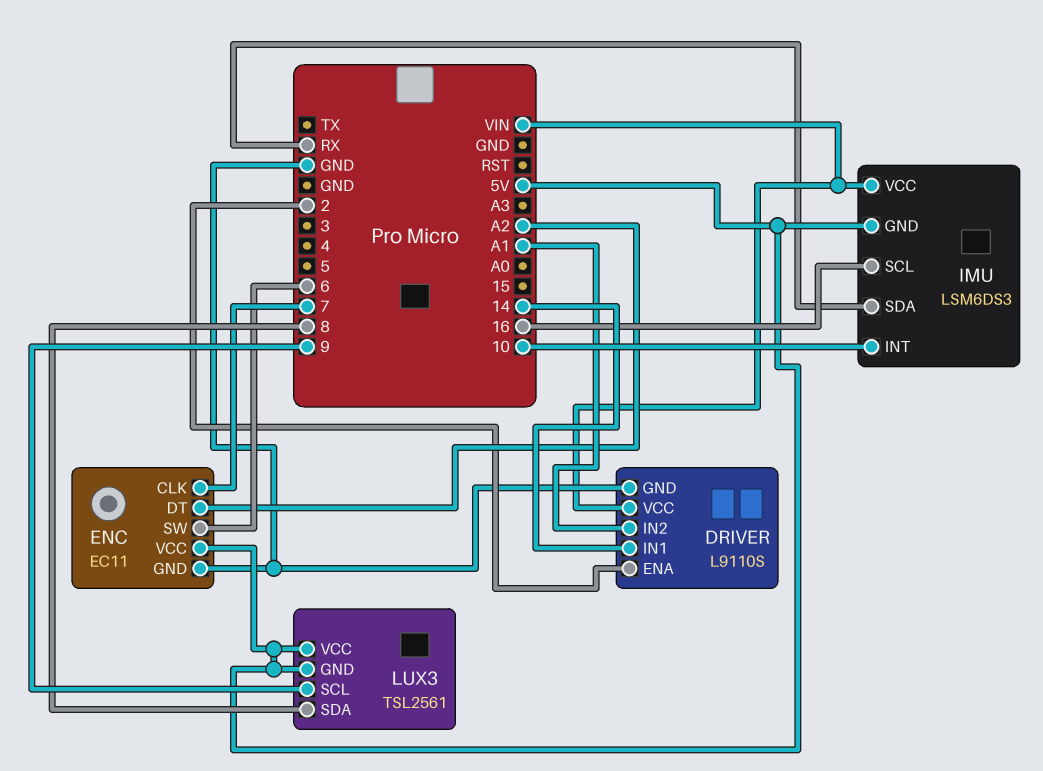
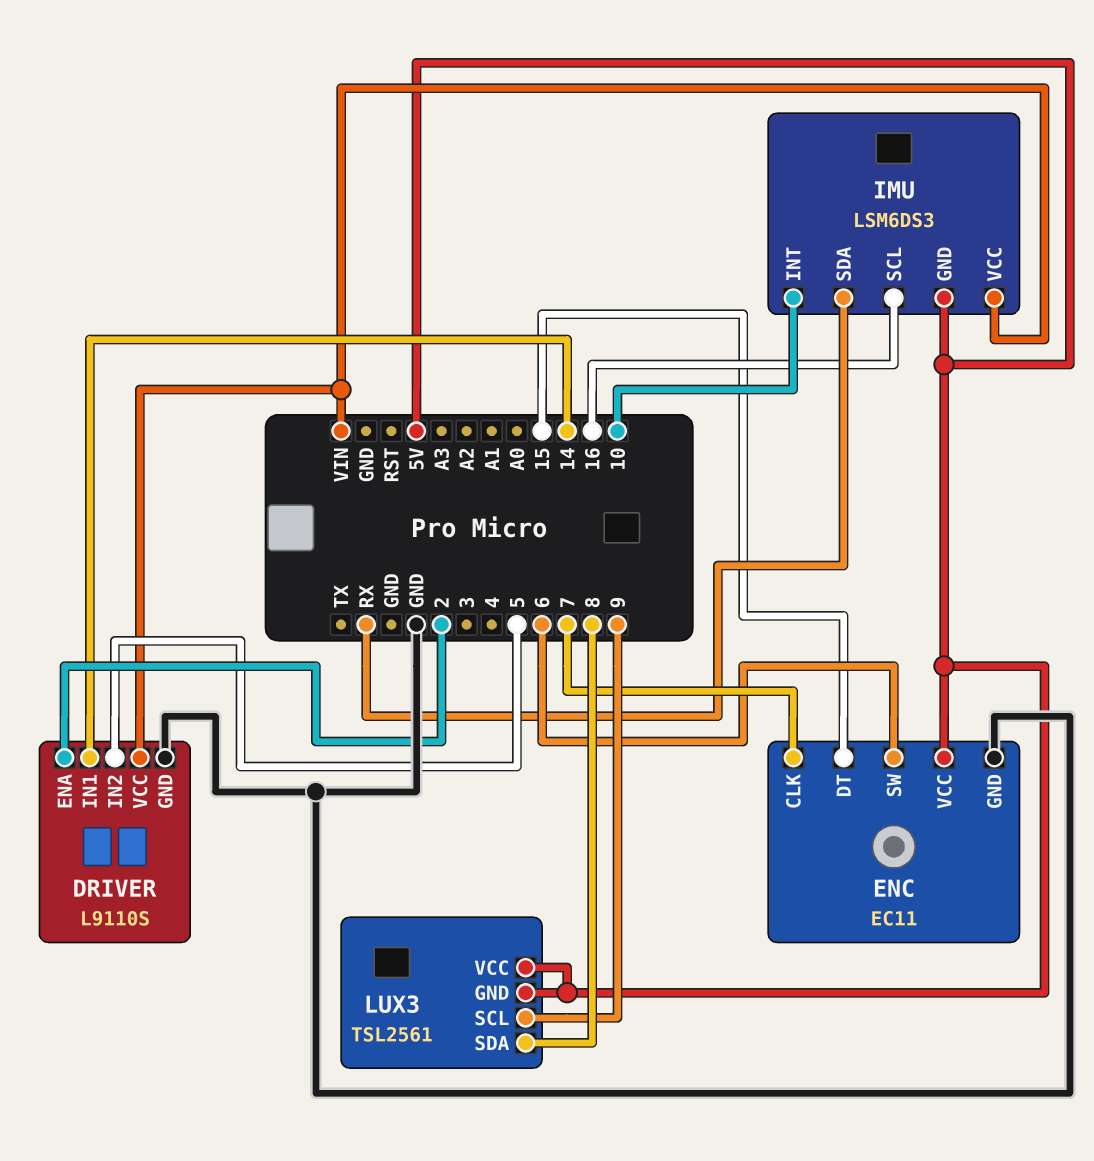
DRIVER pin IN2: A1 -> 5
ENC pin DT: A2 -> 15

